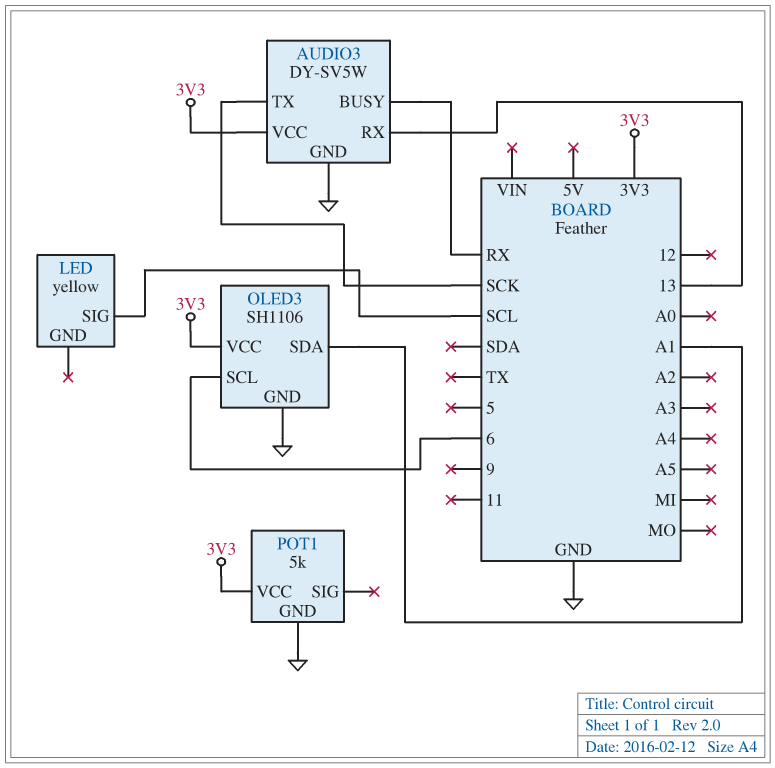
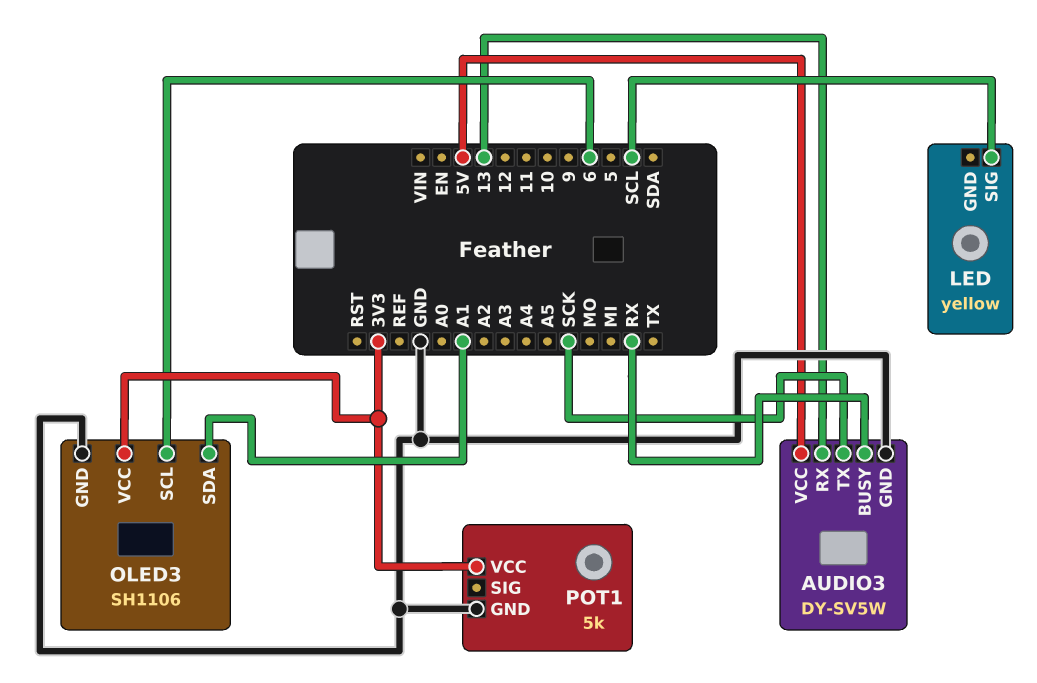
AUDIO3 pin VCC: 3V3 -> 5V

